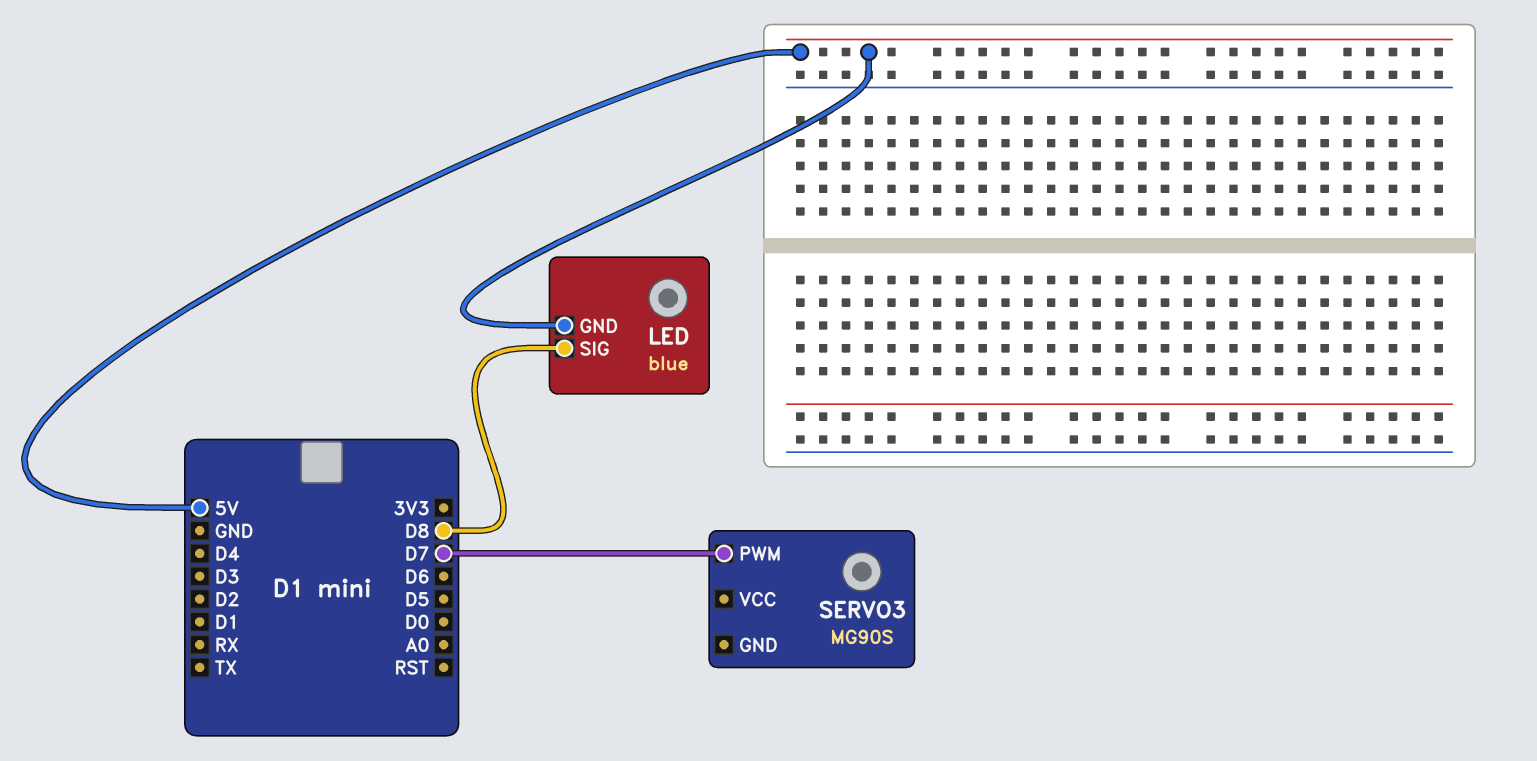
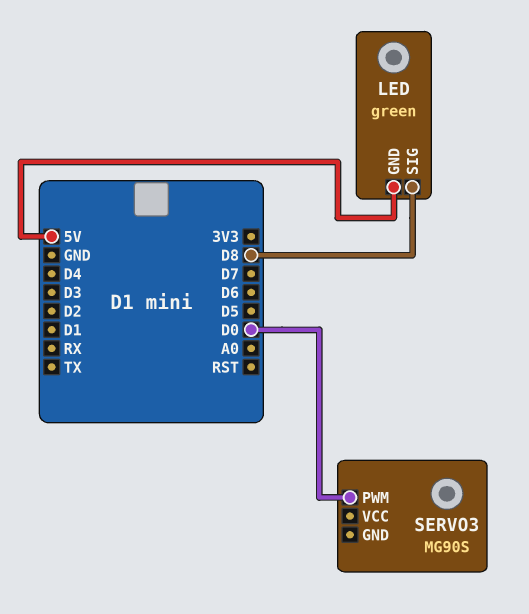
LED: blue -> green
SERVO3 pin PWM: D7 -> D0

